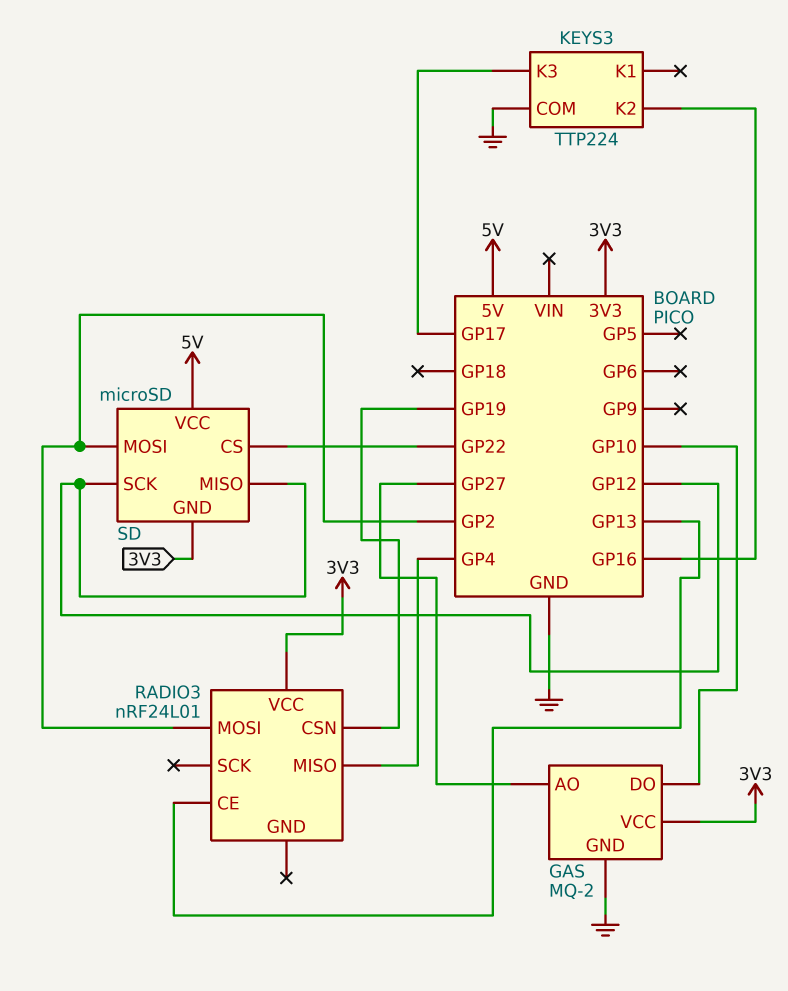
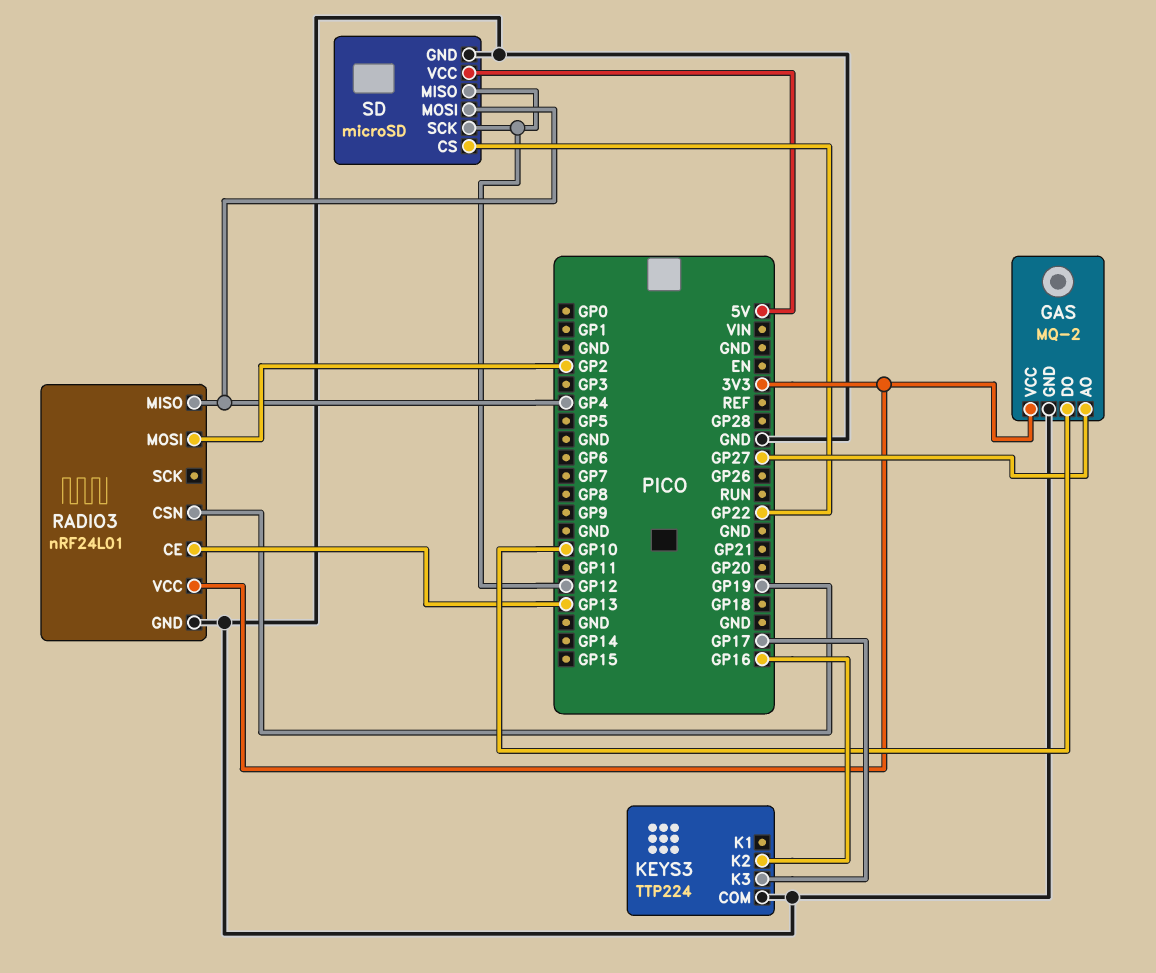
RADIO3 pin GND: none -> GND
SD pin GND: 3V3 -> GND
SD pin MOSI: GP2 -> GP4

